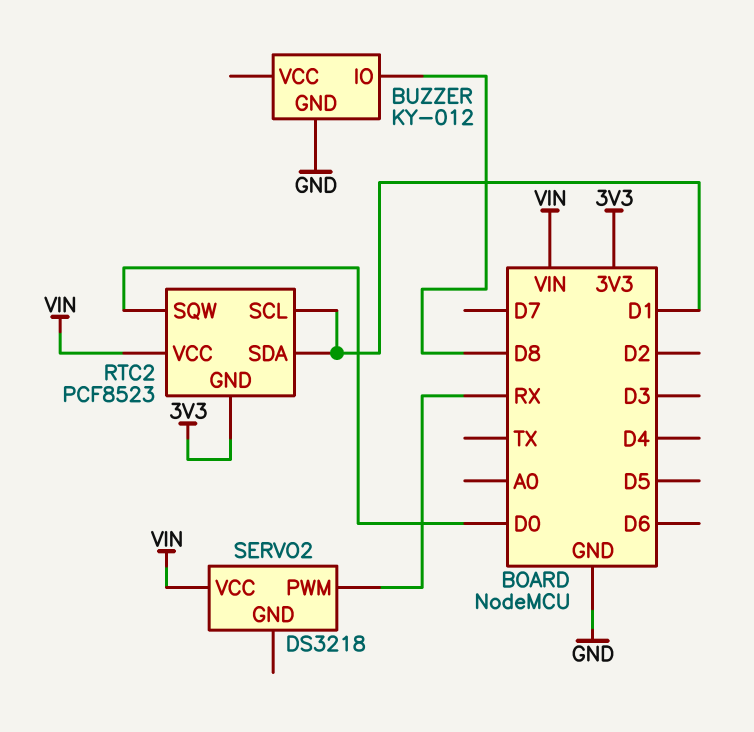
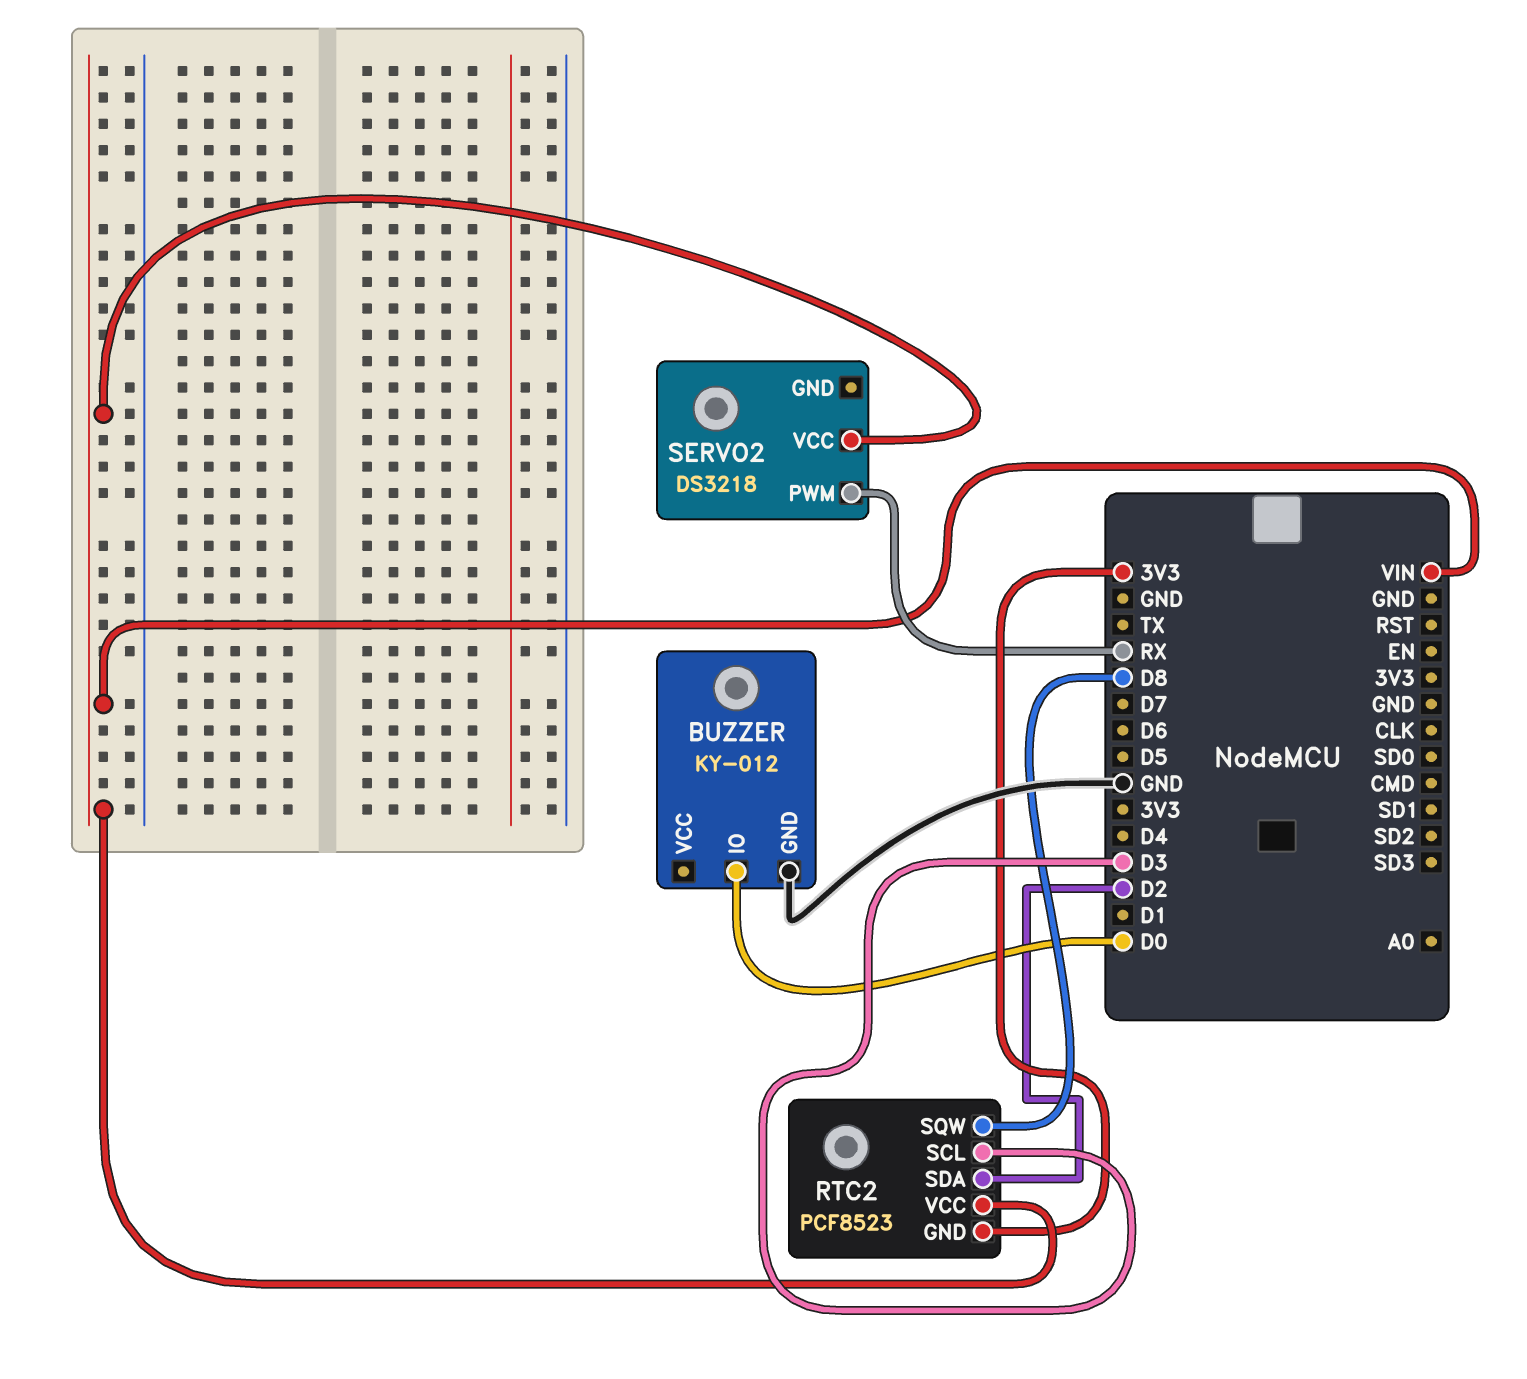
BUZZER pin IO: D8 -> D0
RTC2 pin SCL: D1 -> D3
RTC2 pin SDA: D1 -> D2
RTC2 pin SQW: D0 -> D8

